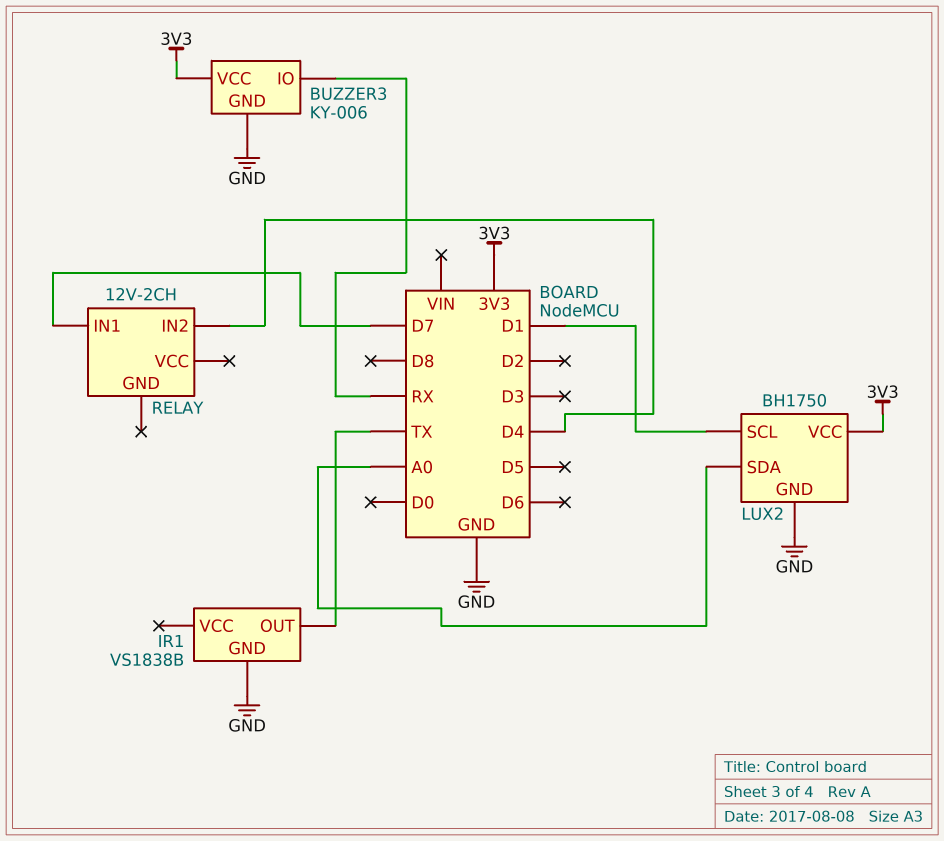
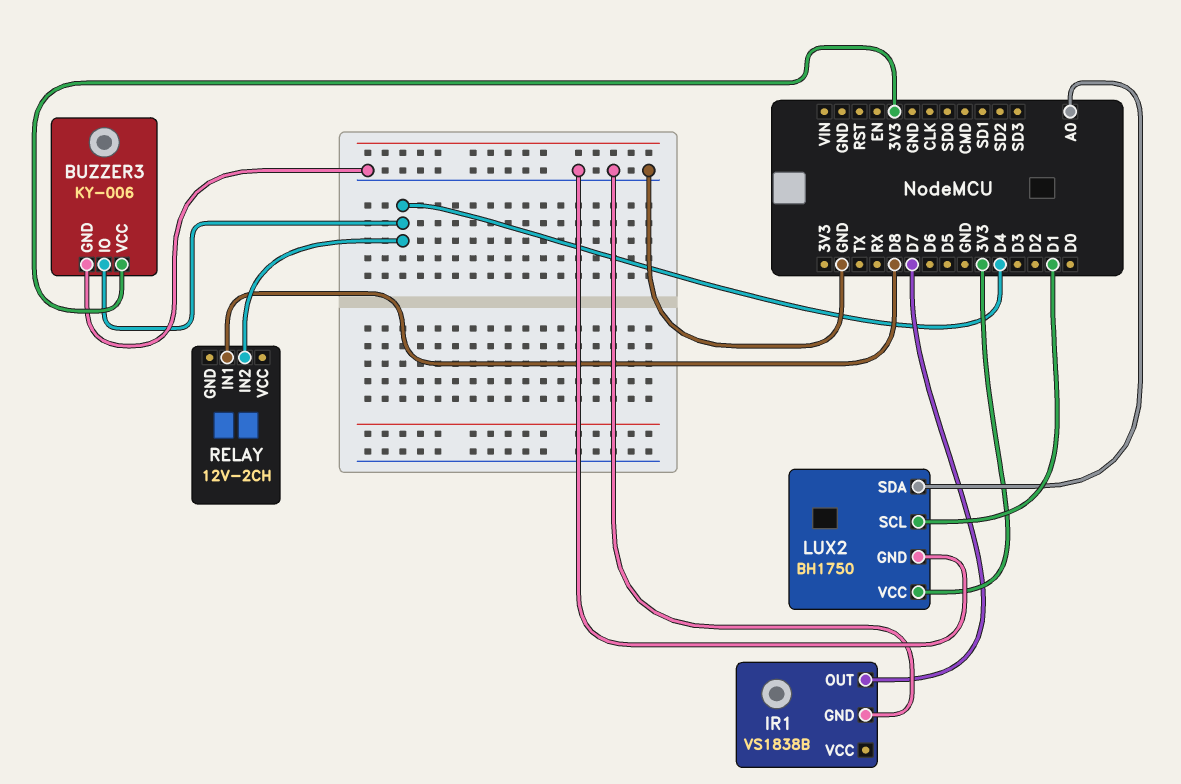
BUZZER3 pin IO: RX -> D4
IR1 pin OUT: TX -> D7
RELAY pin IN1: D7 -> D8

